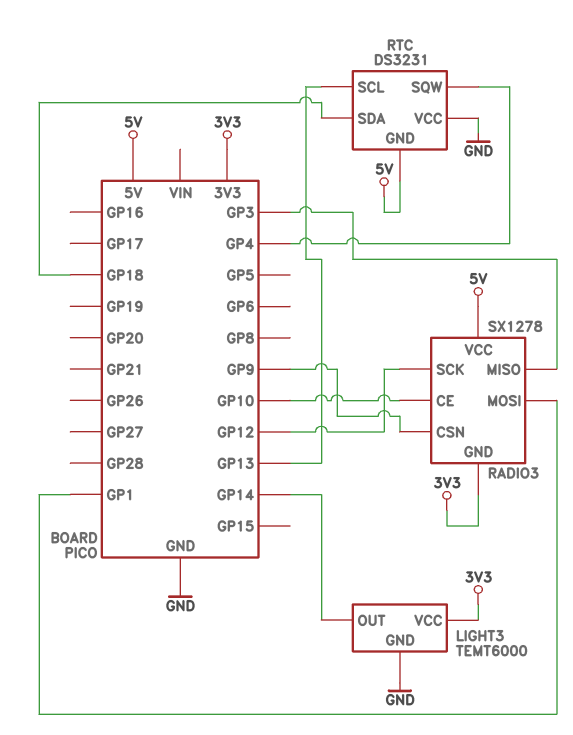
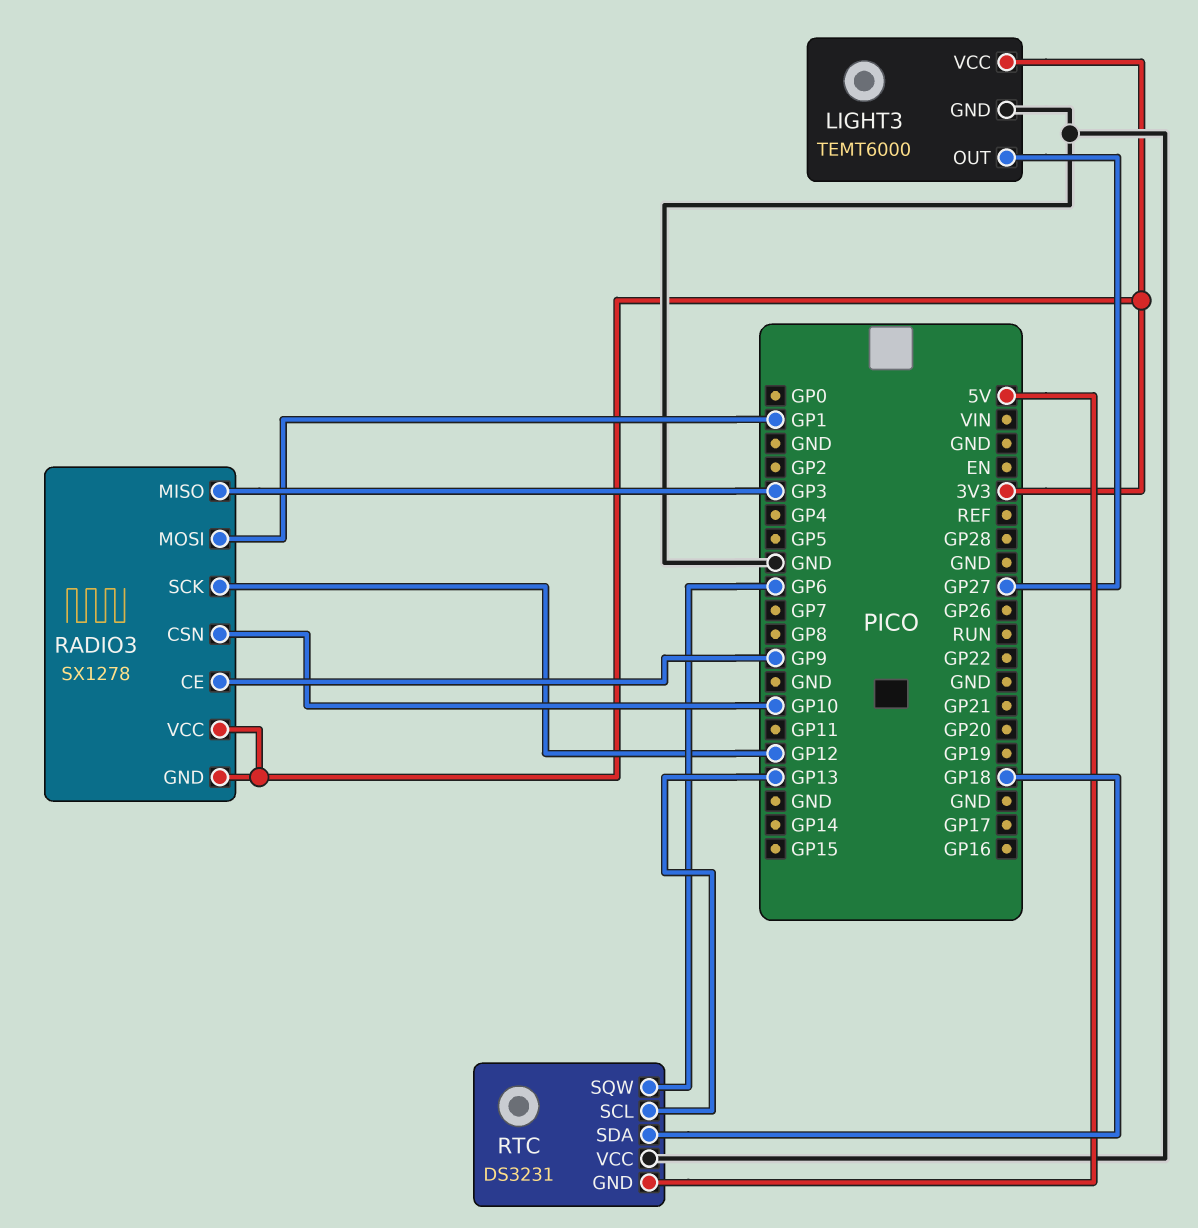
LIGHT3 pin OUT: GP14 -> GP27
RADIO3 pin CE: GP10 -> GP9
RADIO3 pin CSN: GP9 -> GP10
RADIO3 pin VCC: 5V -> 3V3
RTC pin SQW: GP4 -> GP6

